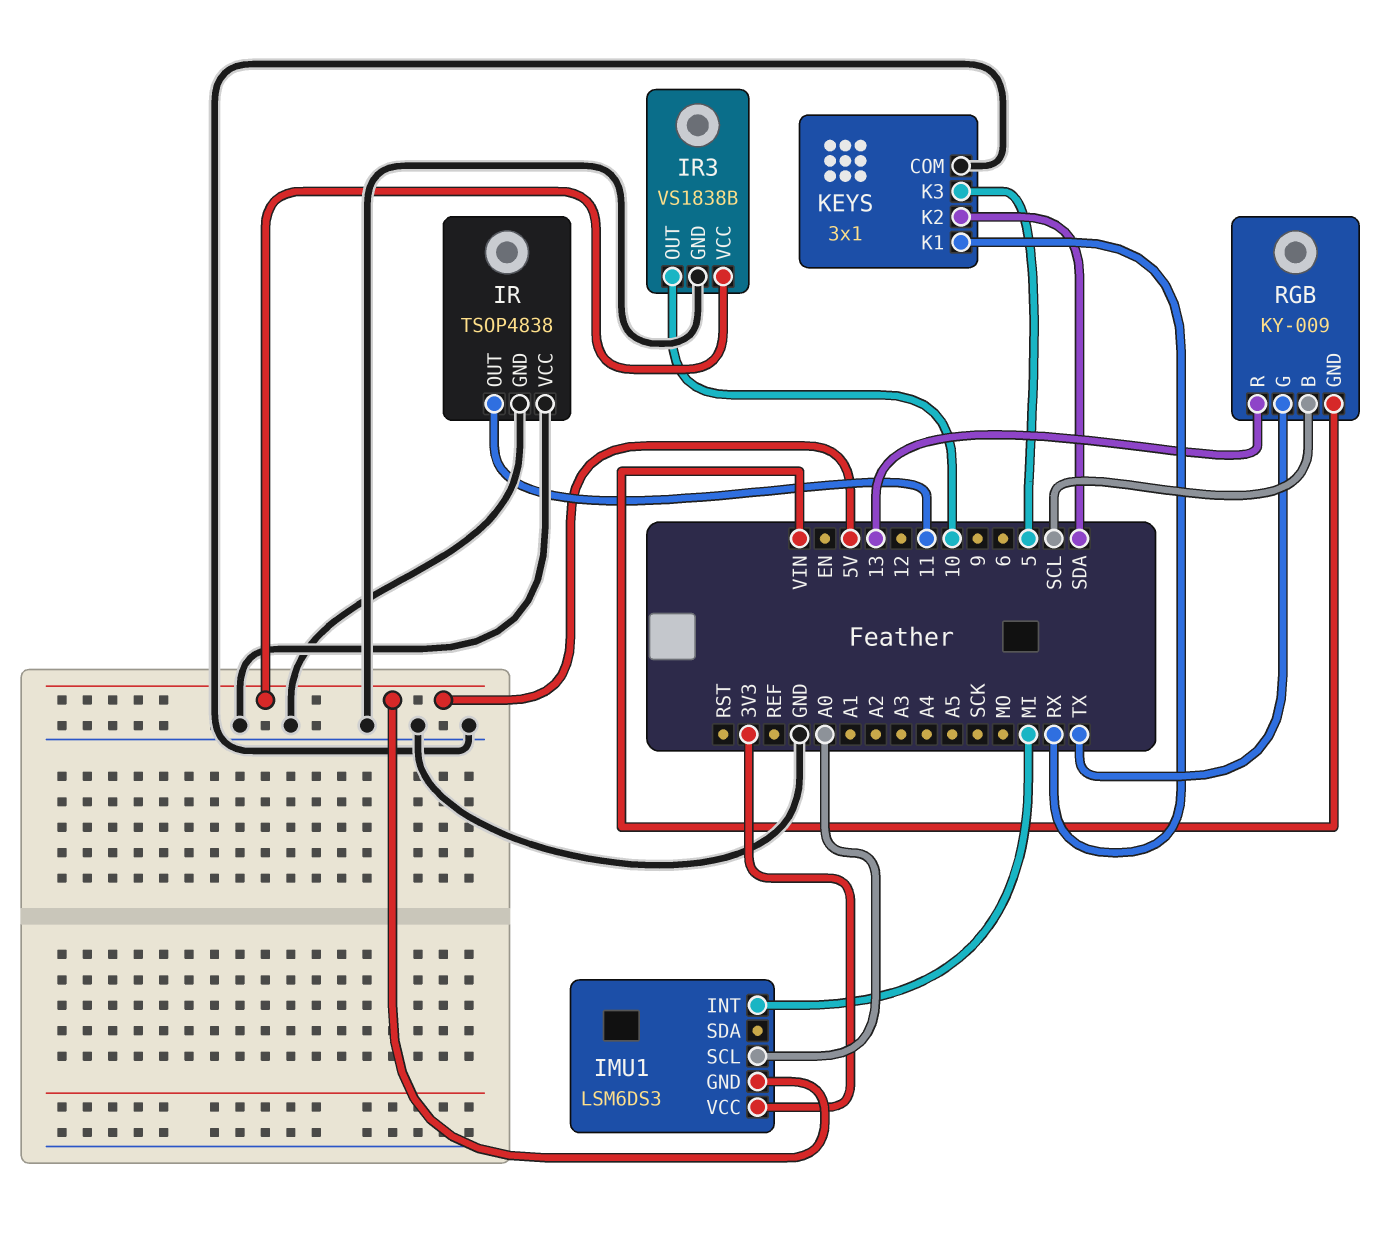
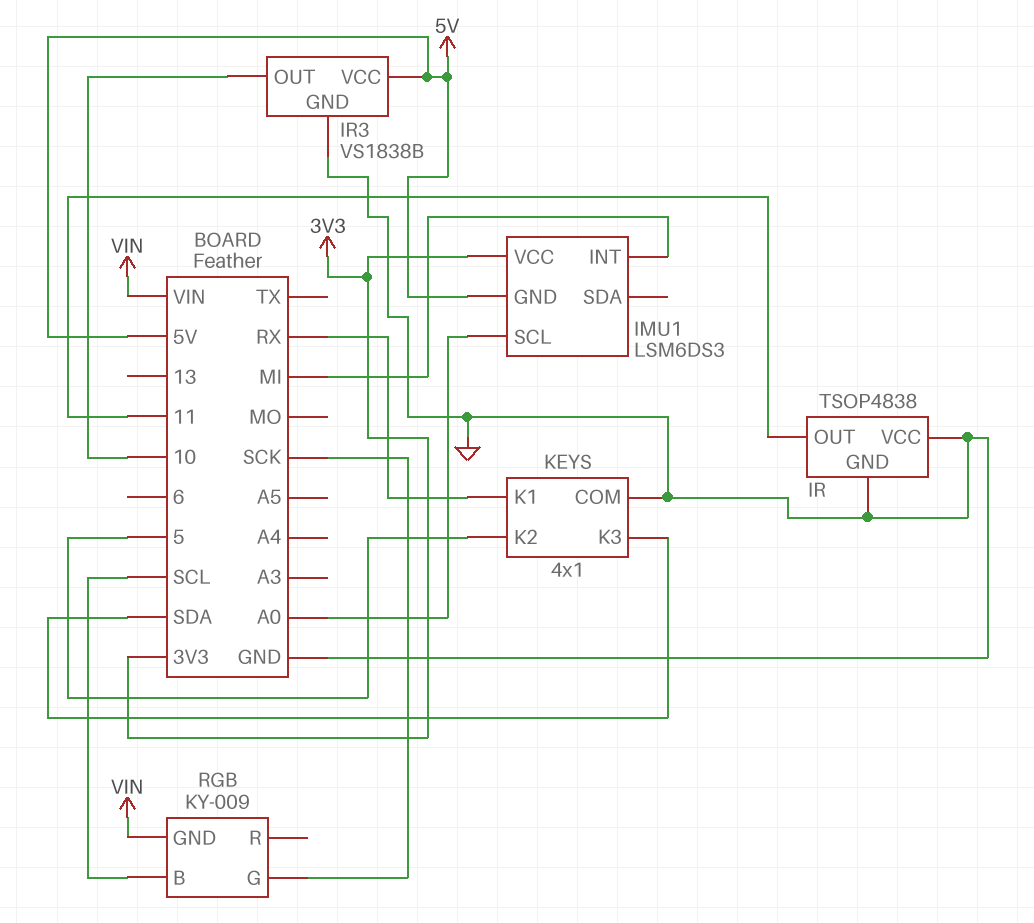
KEYS: 3x1 -> 4x1
KEYS pin K2: SDA -> 5
KEYS pin K3: 5 -> SDA
RGB pin G: TX -> SCK
RGB pin R: 13 -> none

